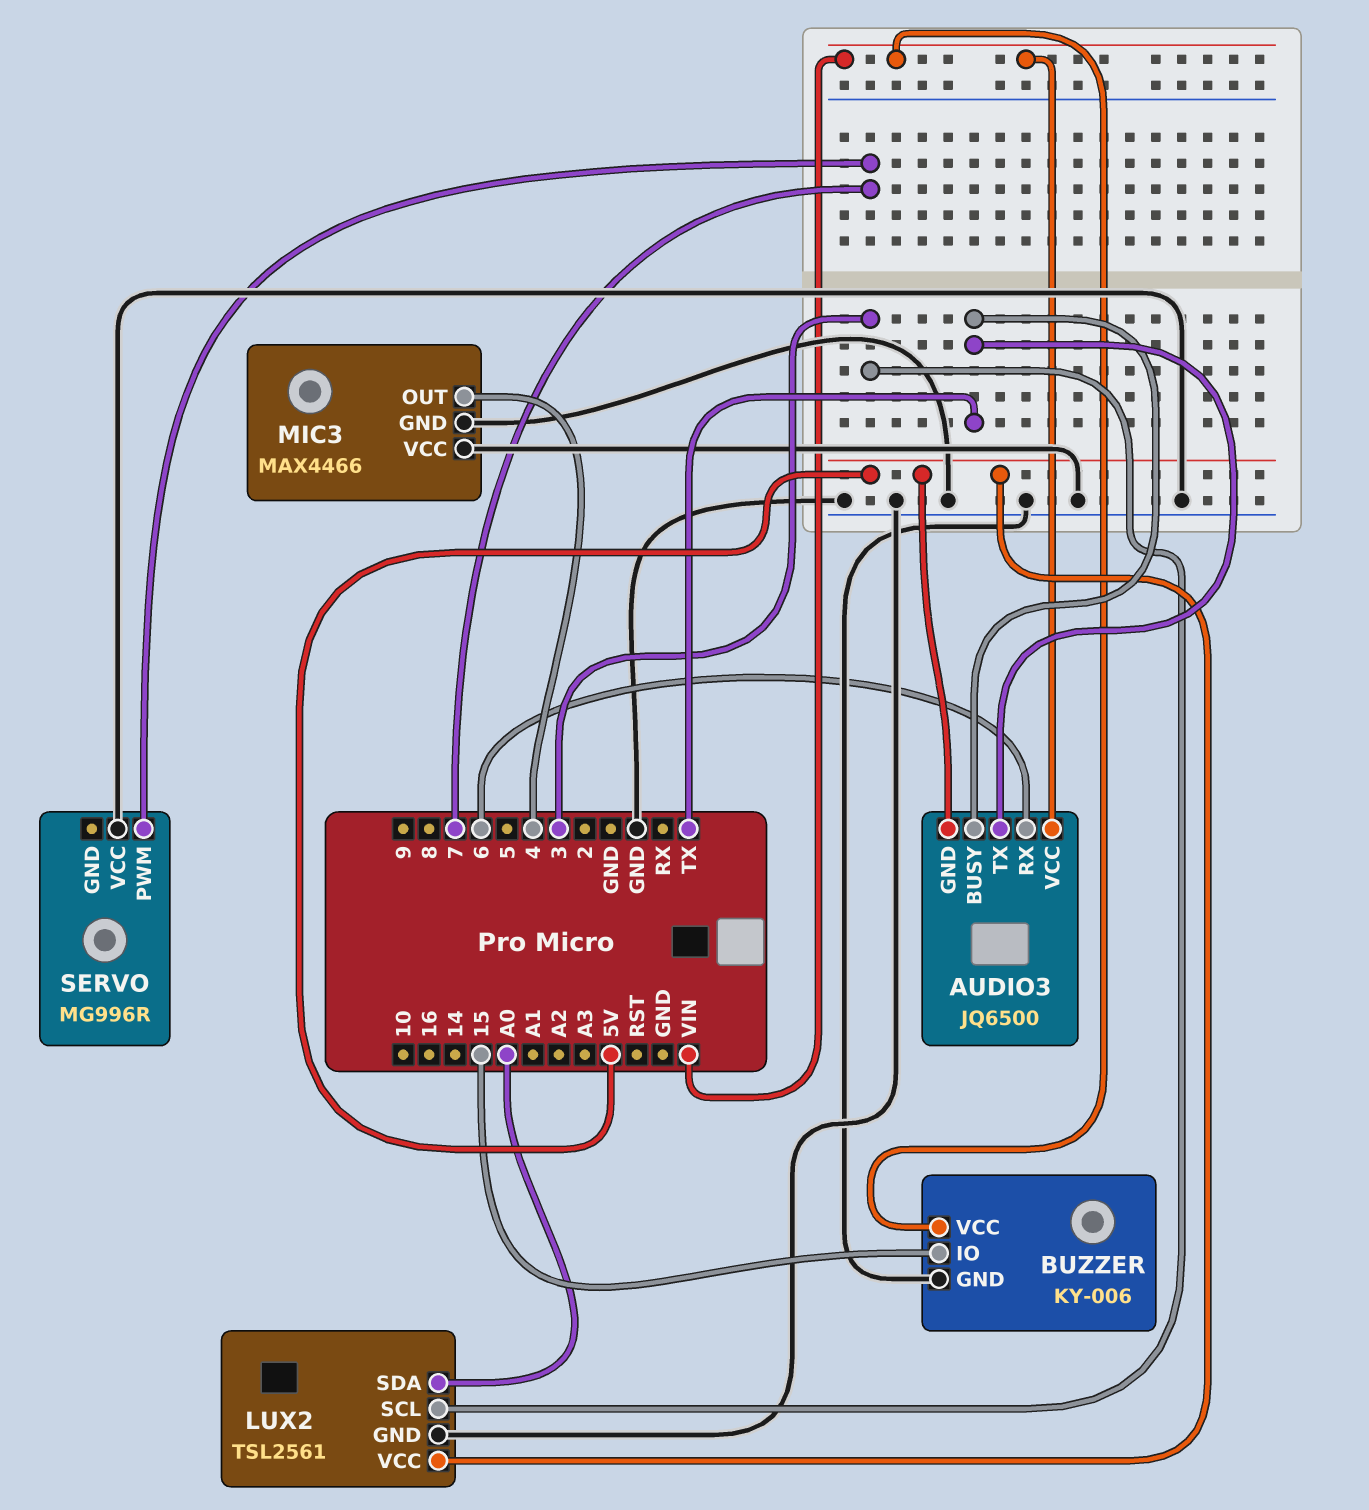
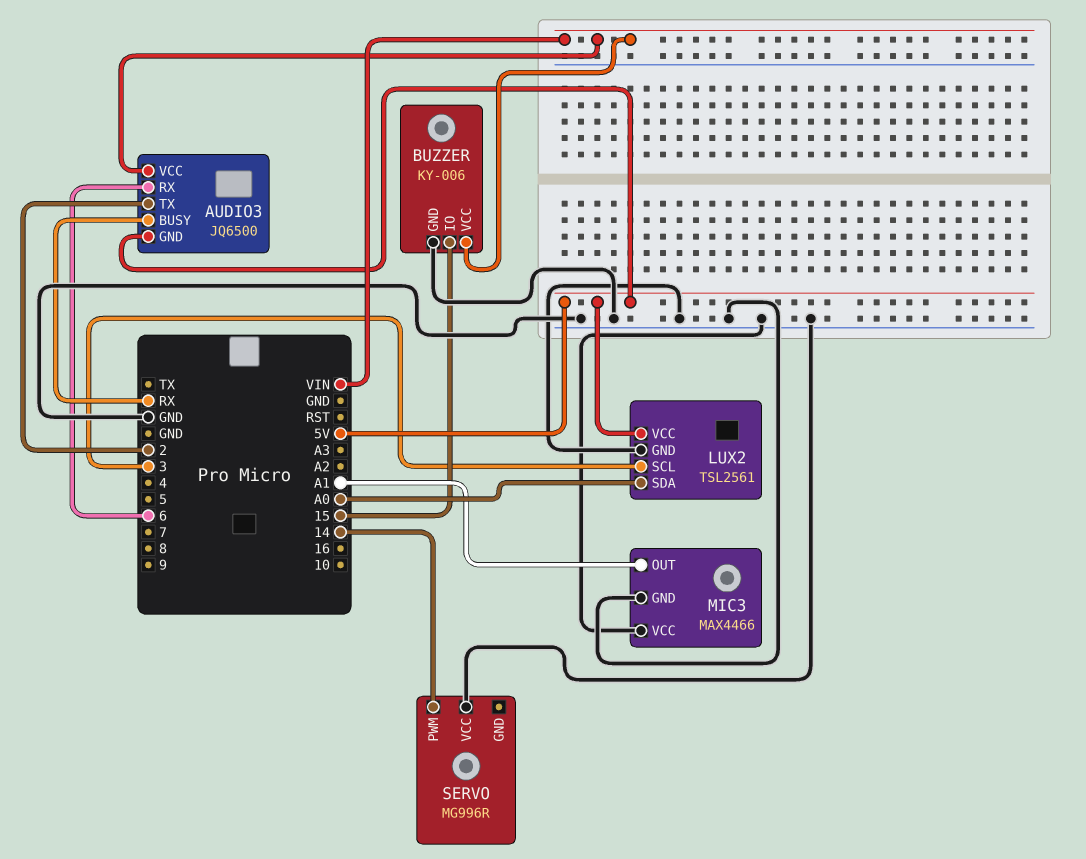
AUDIO3 pin BUSY: TX -> RX
AUDIO3 pin TX: TX -> 2
MIC3 pin OUT: 4 -> A1
SERVO pin PWM: 7 -> 14

